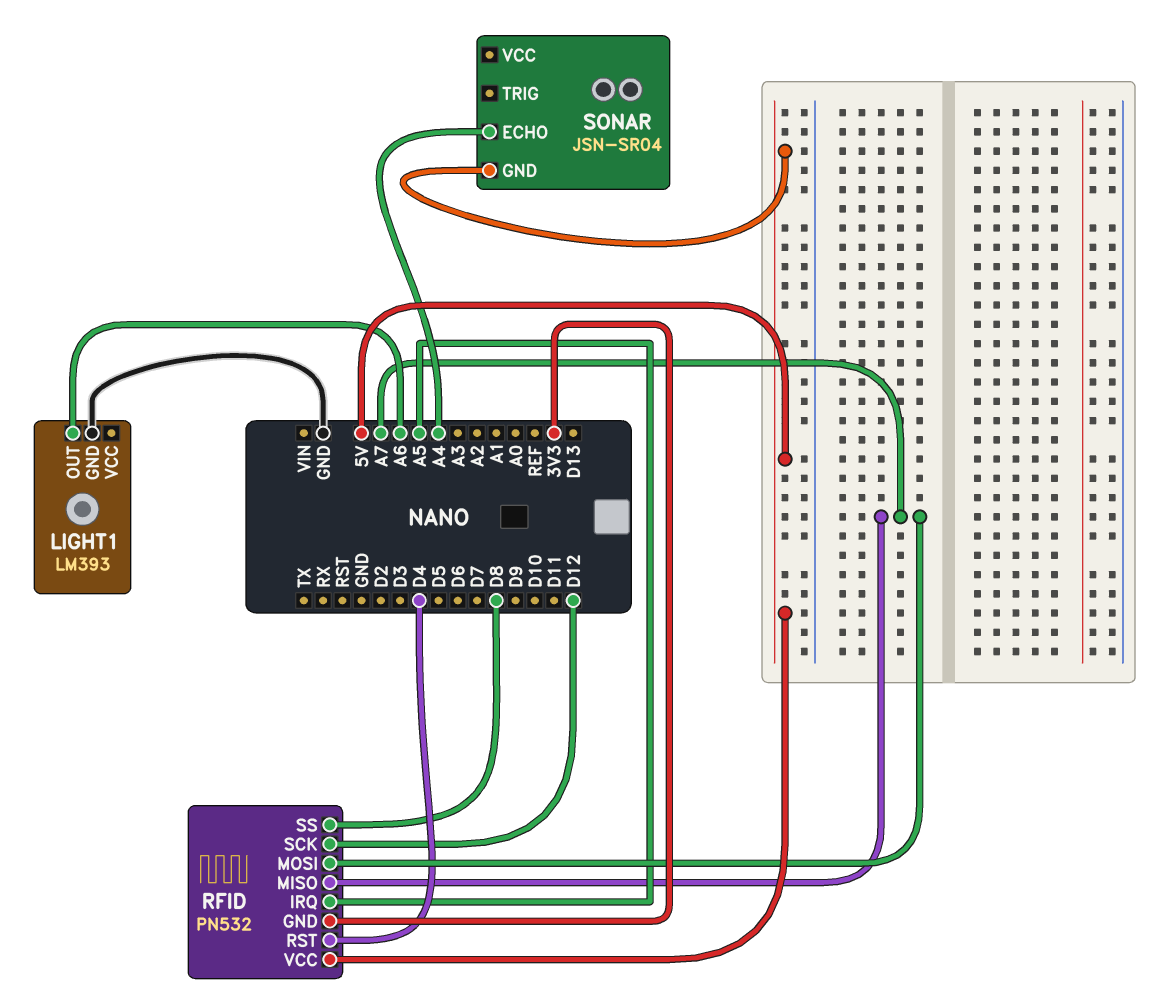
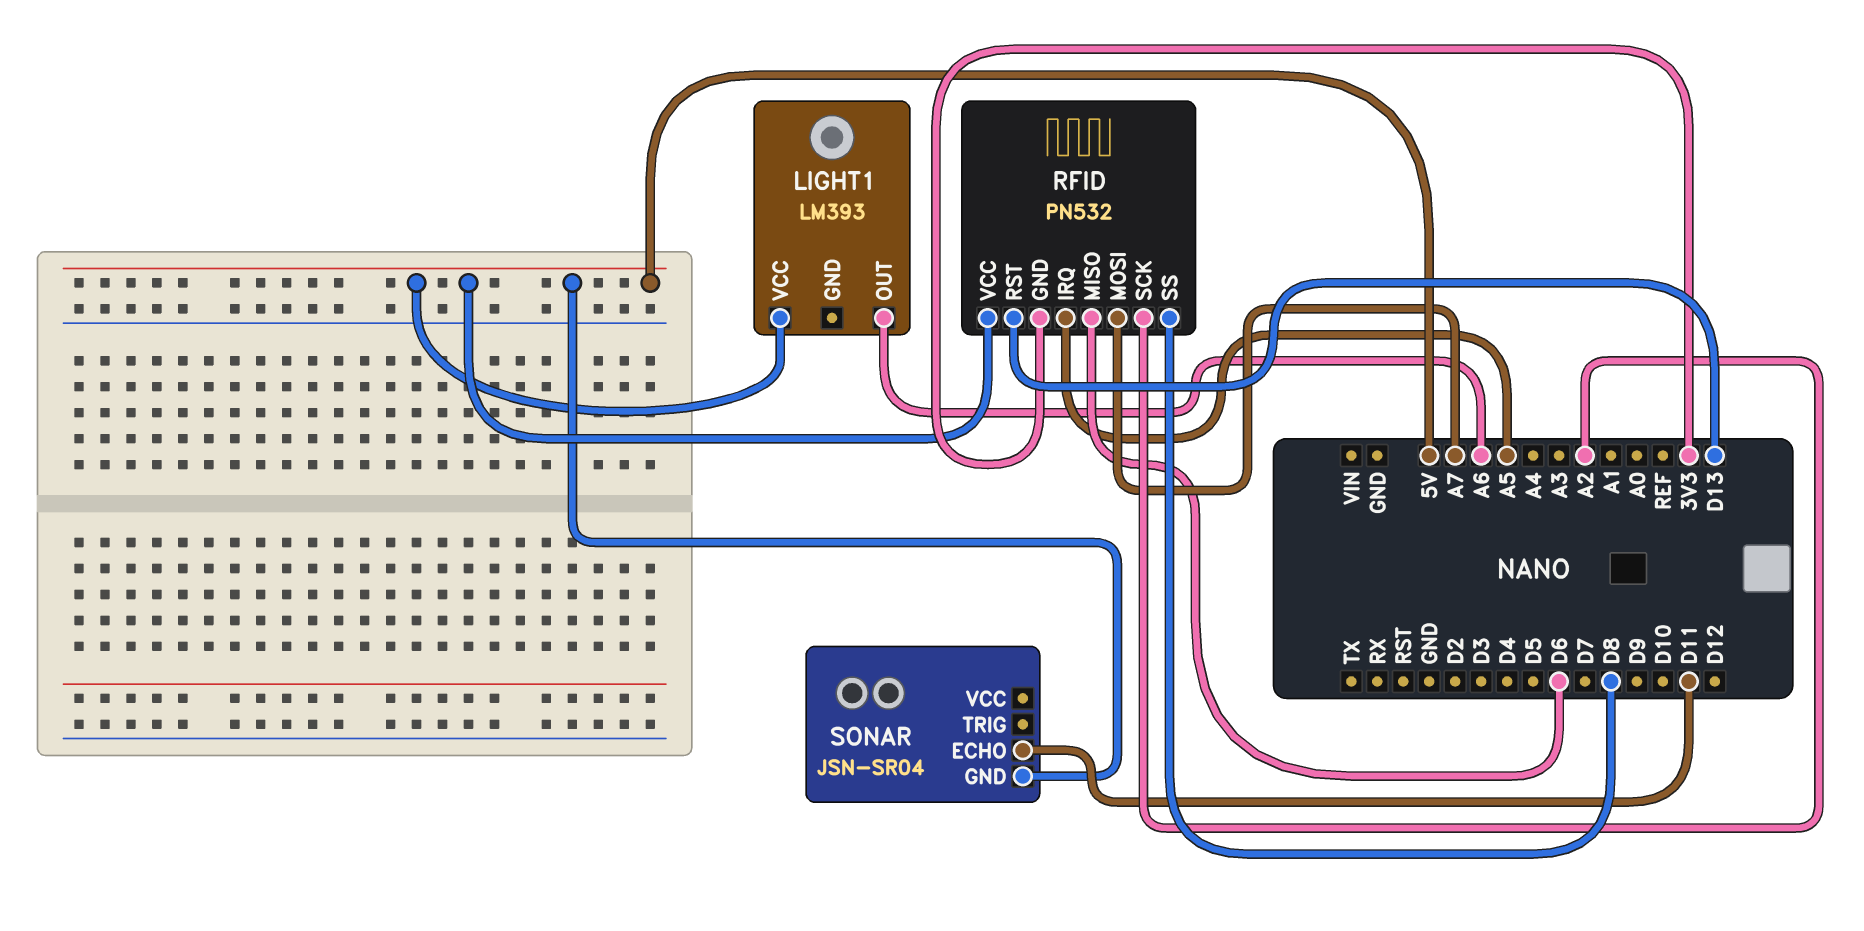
LIGHT1 pin GND: GND -> none
LIGHT1 pin VCC: none -> 5V
RFID pin MISO: A7 -> D6
RFID pin RST: D4 -> D13
RFID pin SCK: D12 -> A2
SONAR pin ECHO: A4 -> D11

